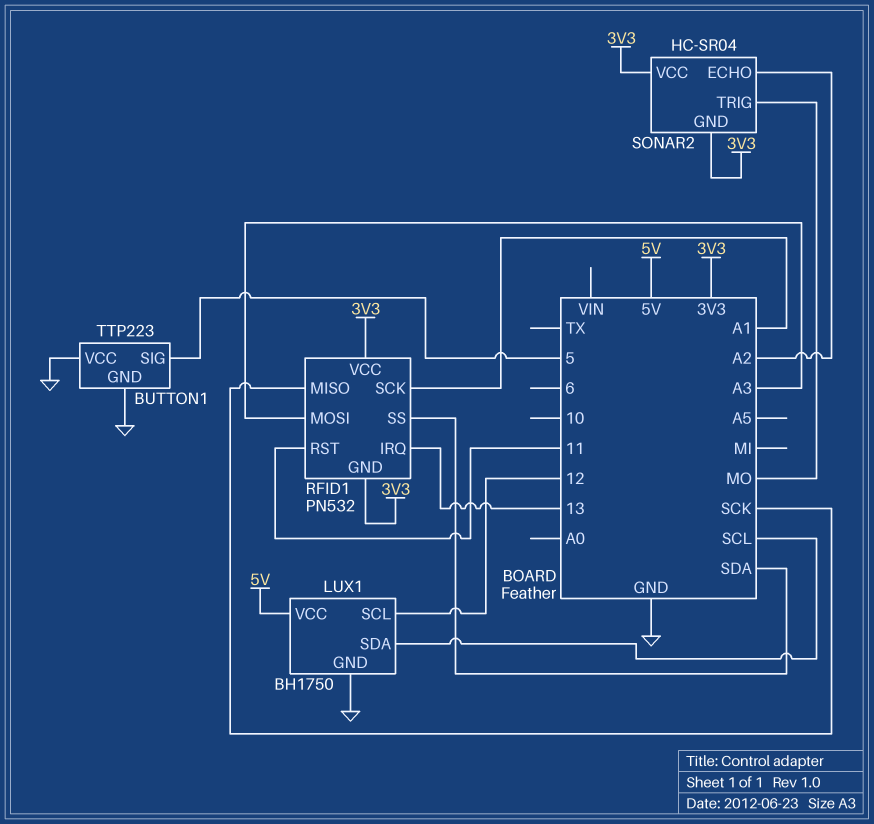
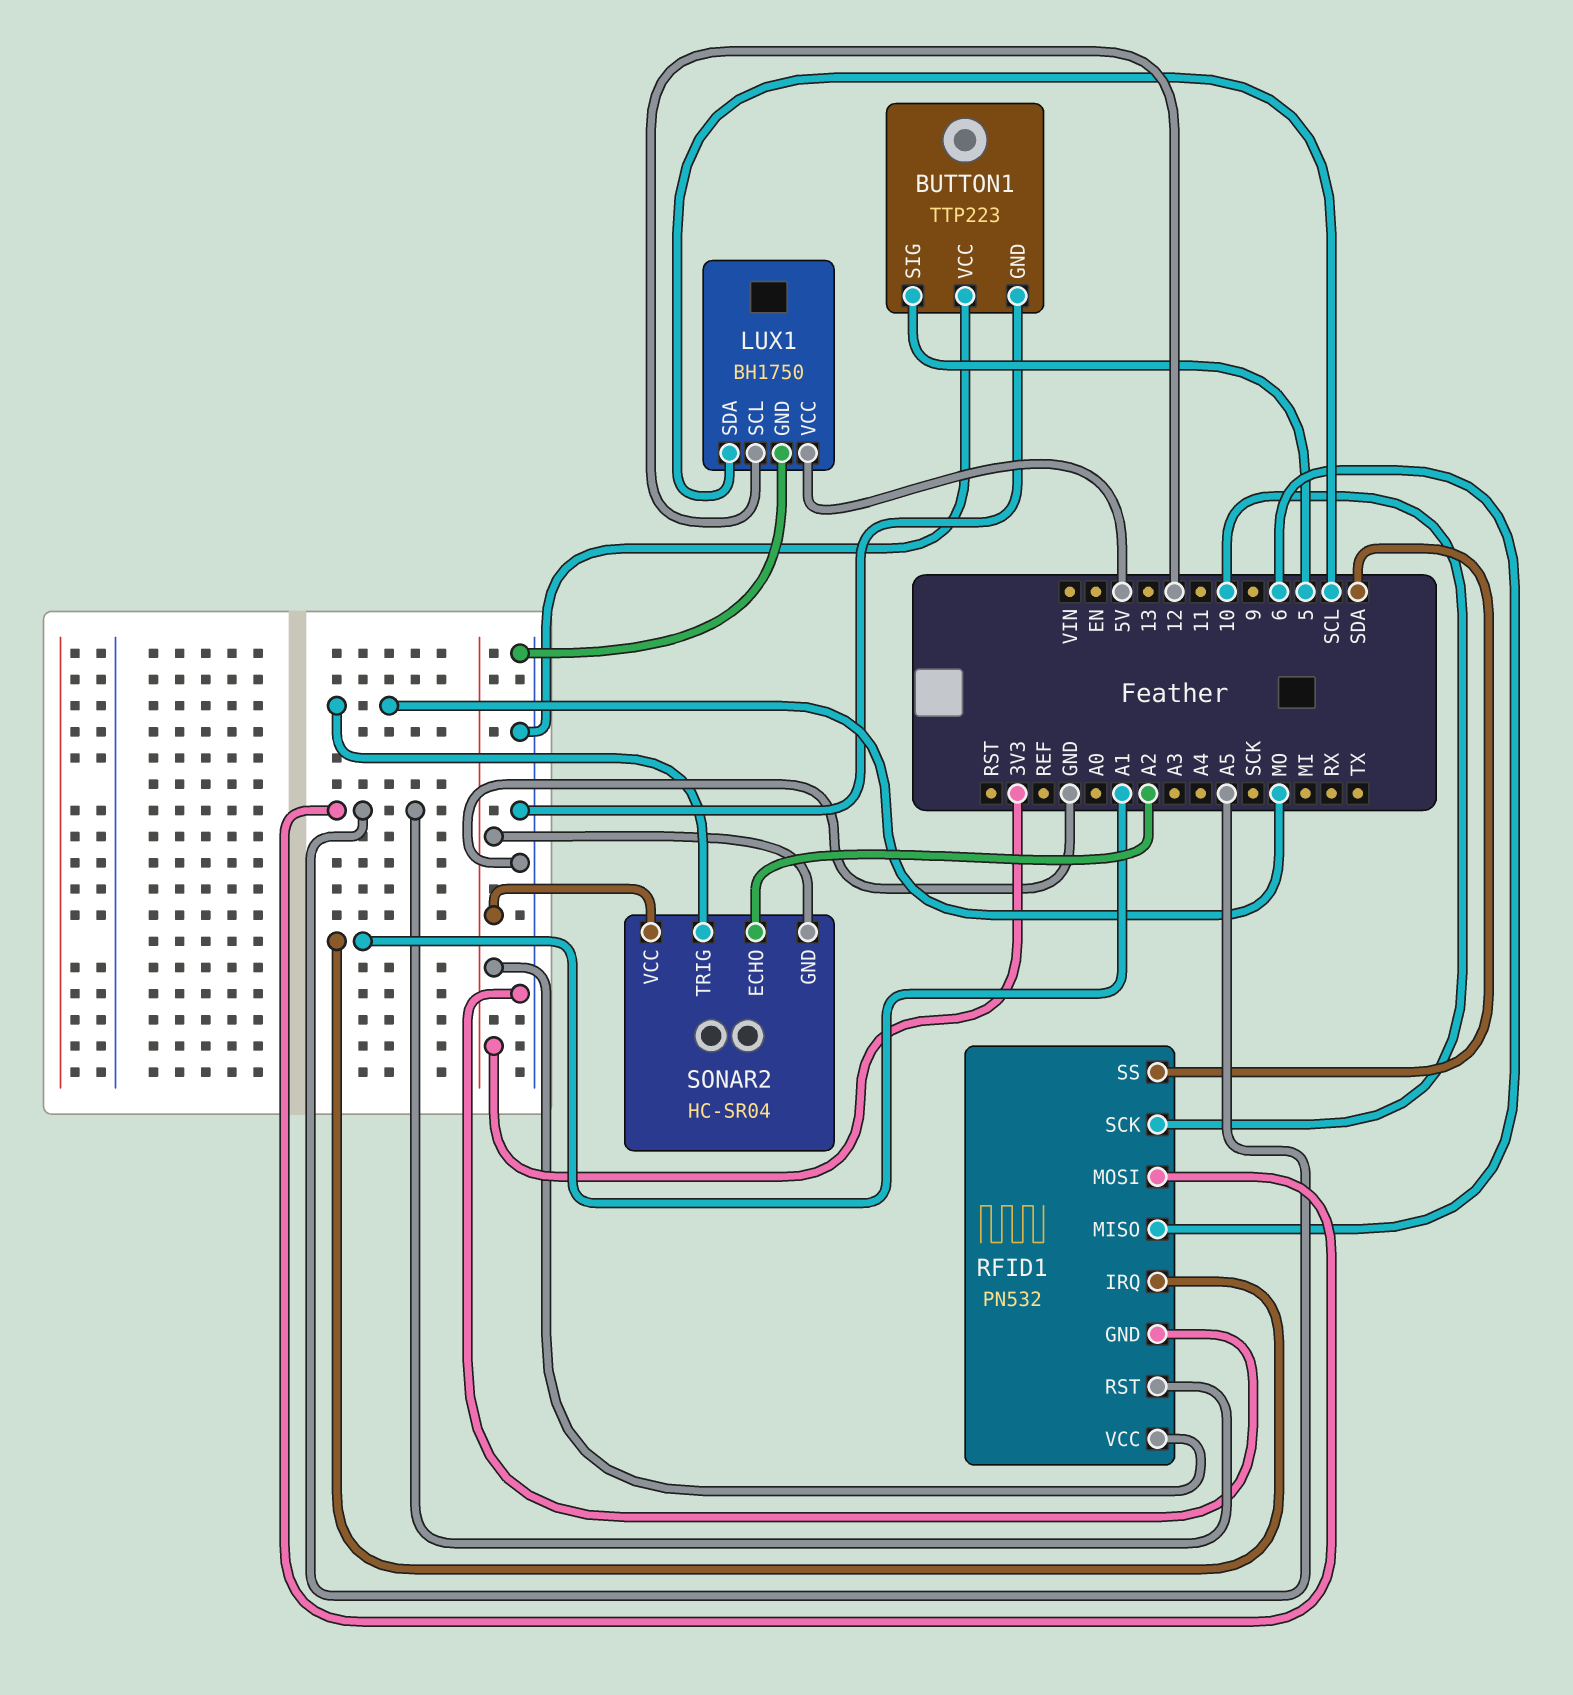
RFID1 pin GND: 3V3 -> GND
RFID1 pin IRQ: 13 -> A1
RFID1 pin MISO: SCK -> 6
RFID1 pin MOSI: A3 -> A5
RFID1 pin RST: 11 -> A5
RFID1 pin SCK: A1 -> 10

